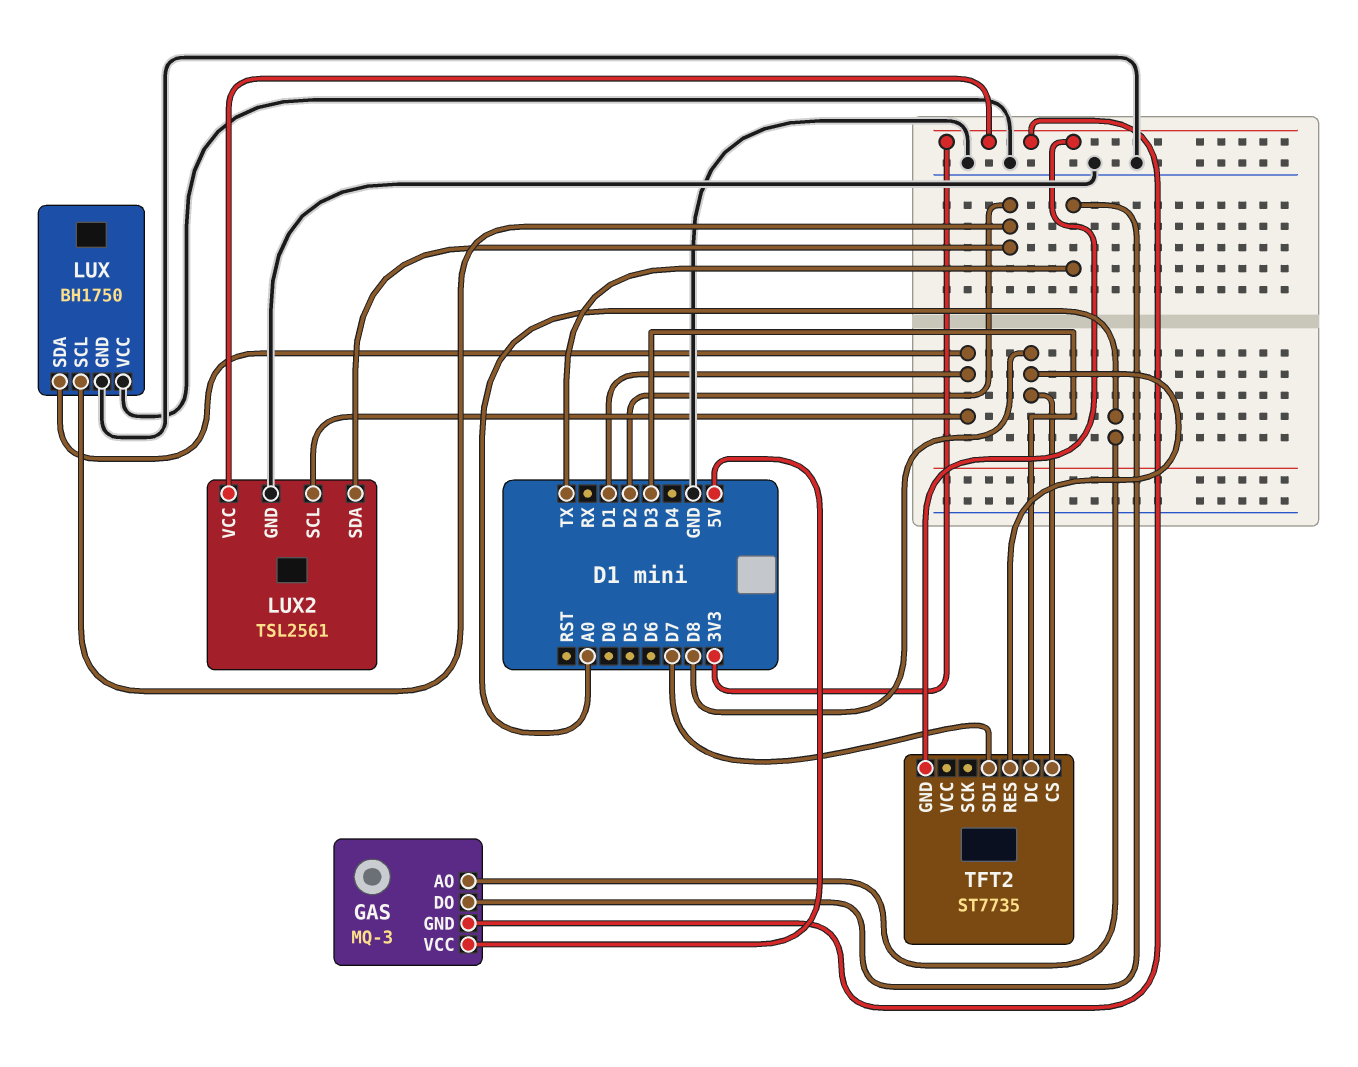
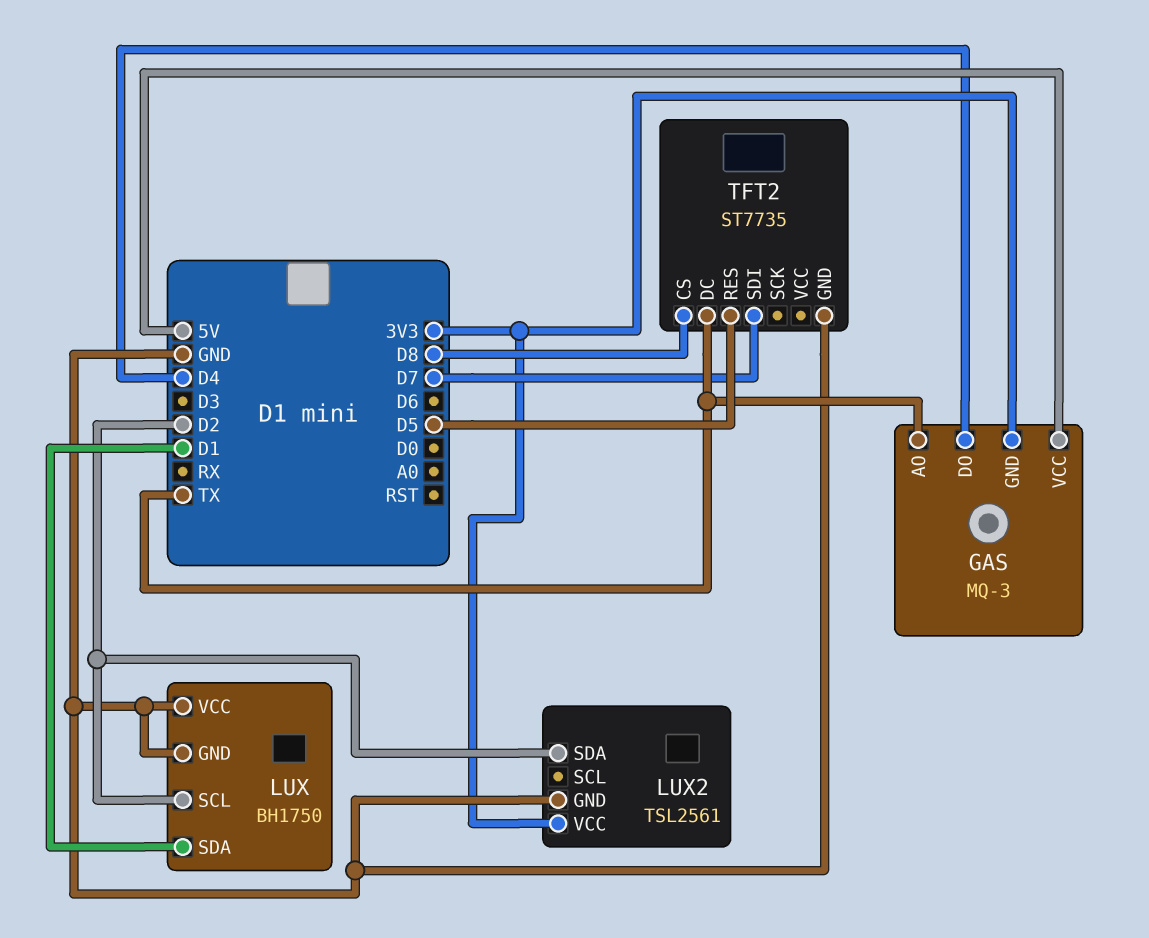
GAS pin AO: A0 -> TX
GAS pin DO: TX -> D4
LUX2 pin SCL: D1 -> none
TFT2 pin DC: D3 -> TX
TFT2 pin GND: 3V3 -> GND
TFT2 pin RES: D8 -> D5

